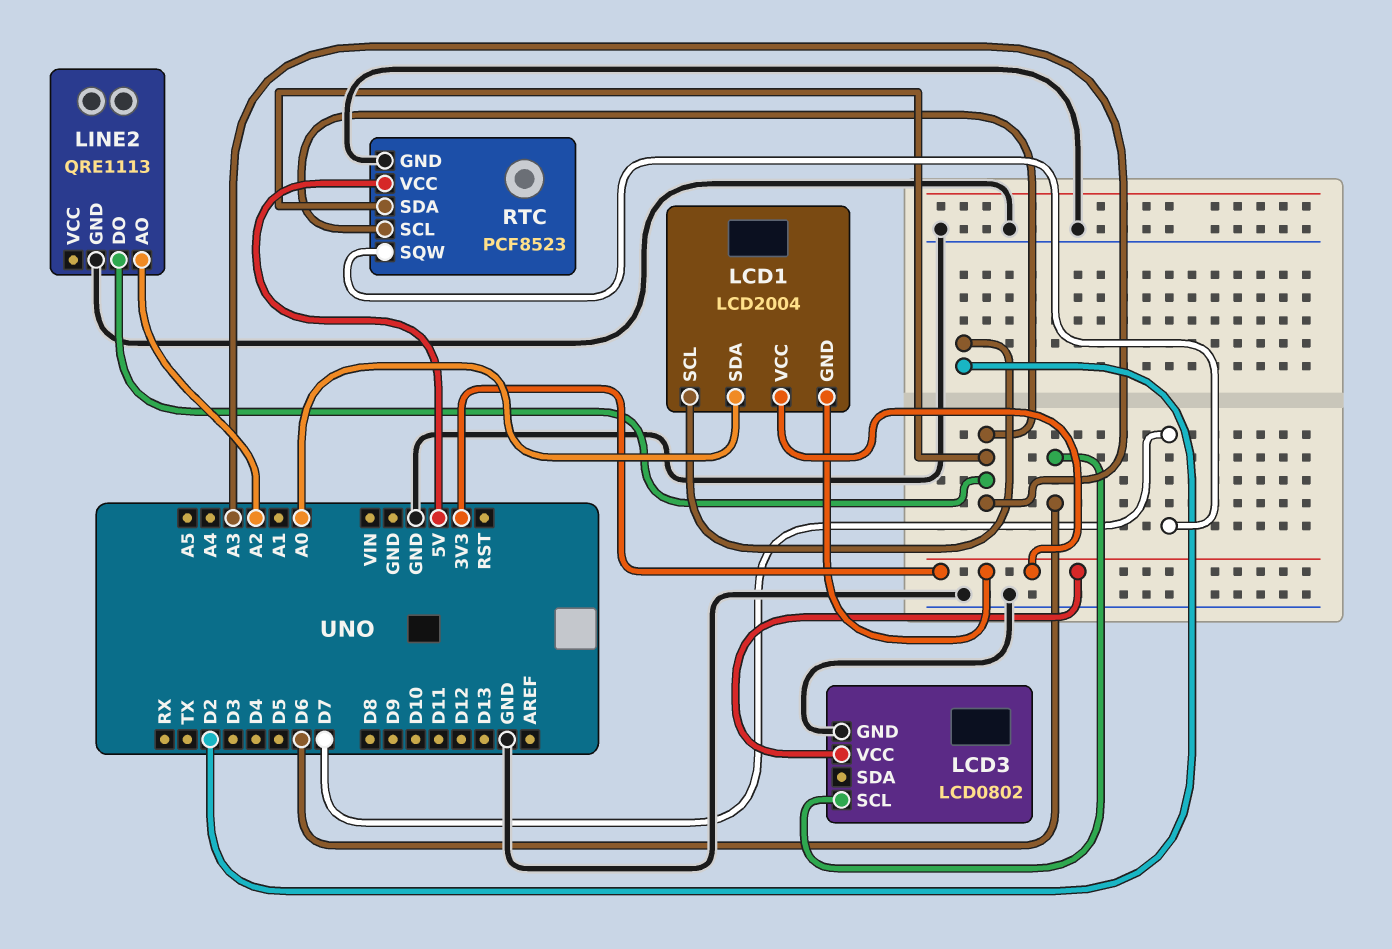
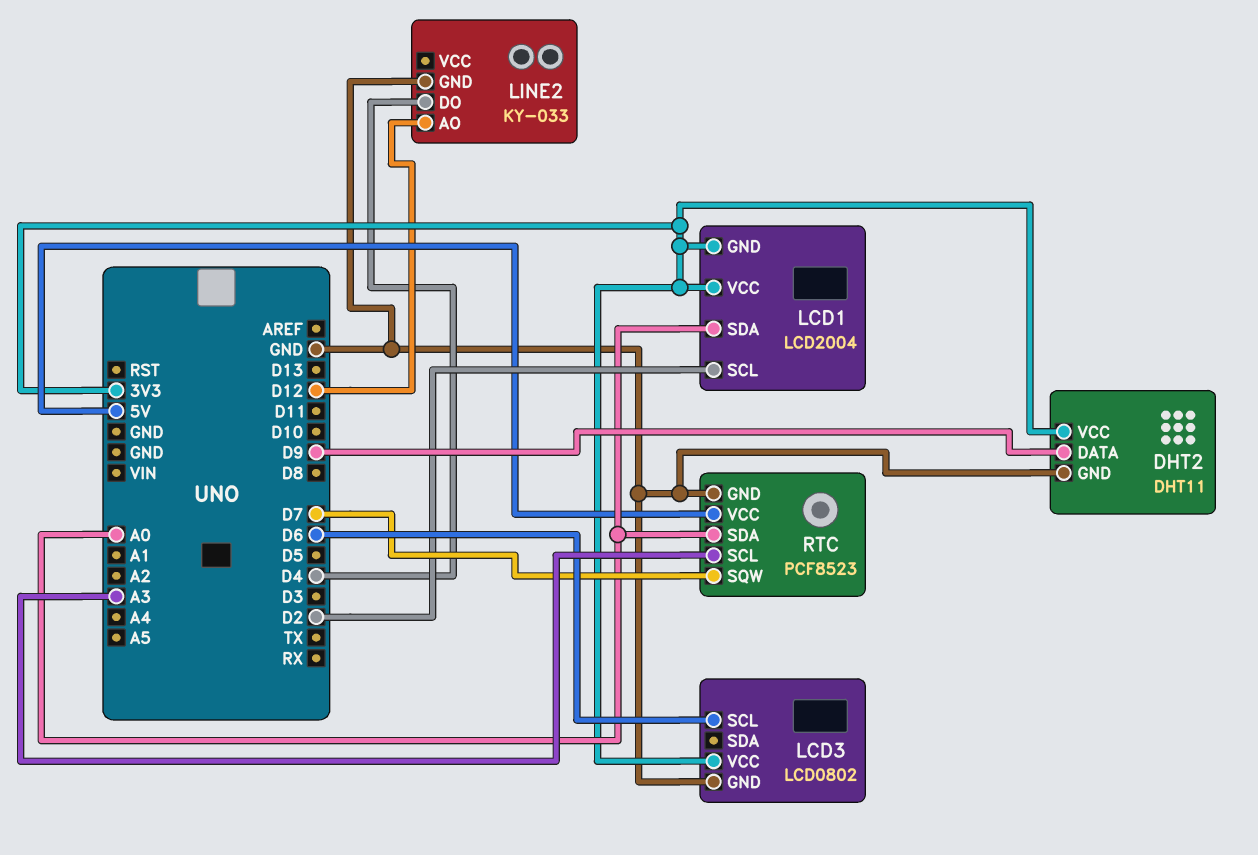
DHT2: none -> DHT11
DHT2 pin DATA: none -> D9
DHT2 pin GND: none -> GND
DHT2 pin VCC: none -> 3V3
LINE2: QRE1113 -> KY-033
LINE2 pin AO: A2 -> D12
LINE2 pin DO: A3 -> D4
RTC pin SDA: A3 -> A0

